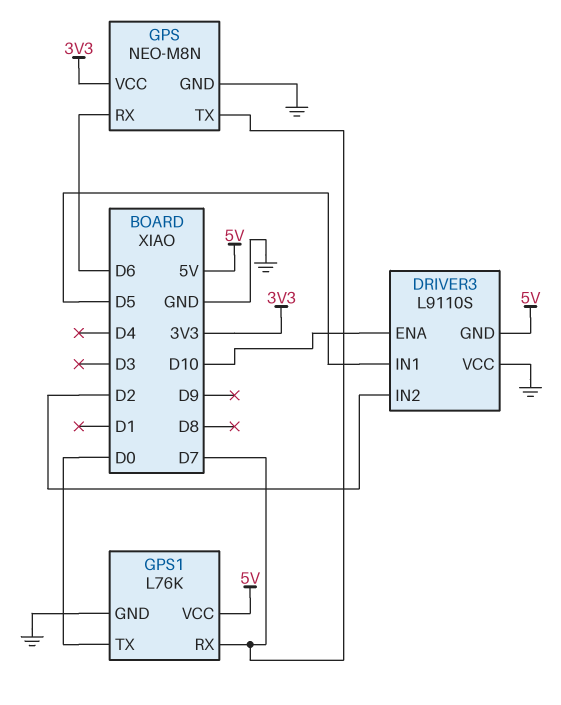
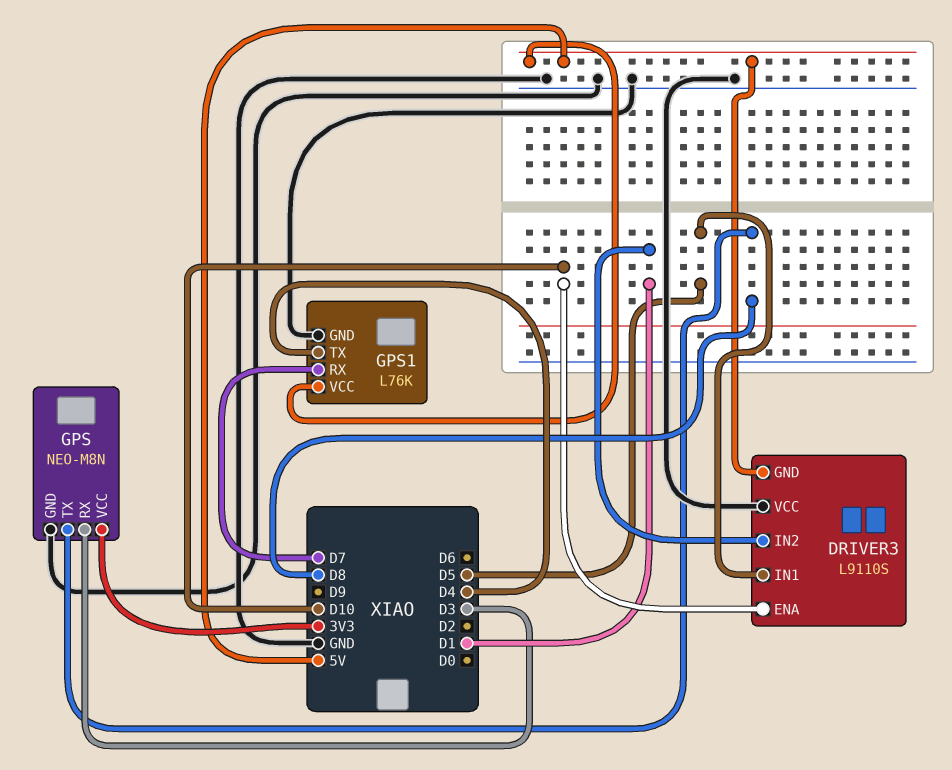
DRIVER3 pin IN2: D2 -> D1
GPS pin RX: D6 -> D3
GPS pin TX: D7 -> D8
GPS1 pin TX: D0 -> D4

